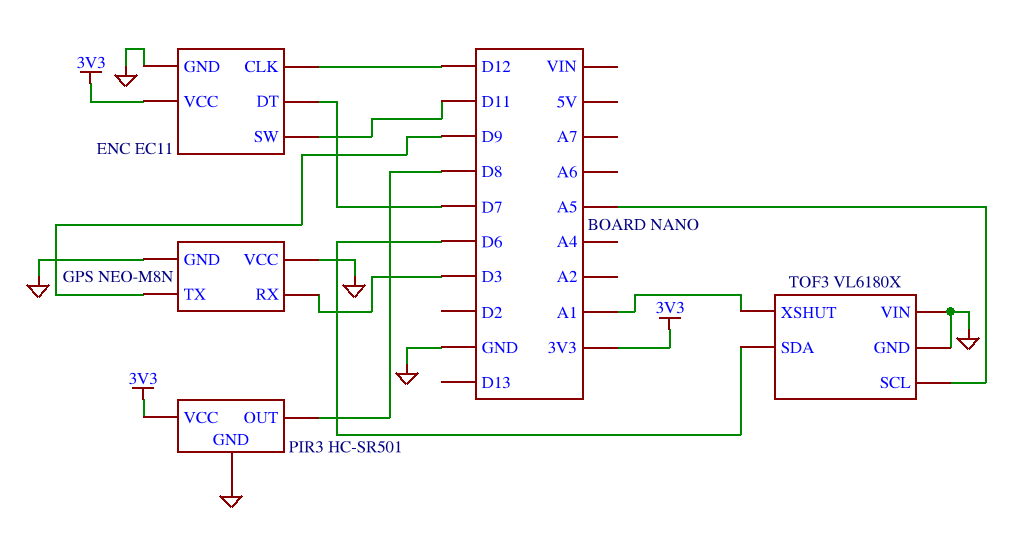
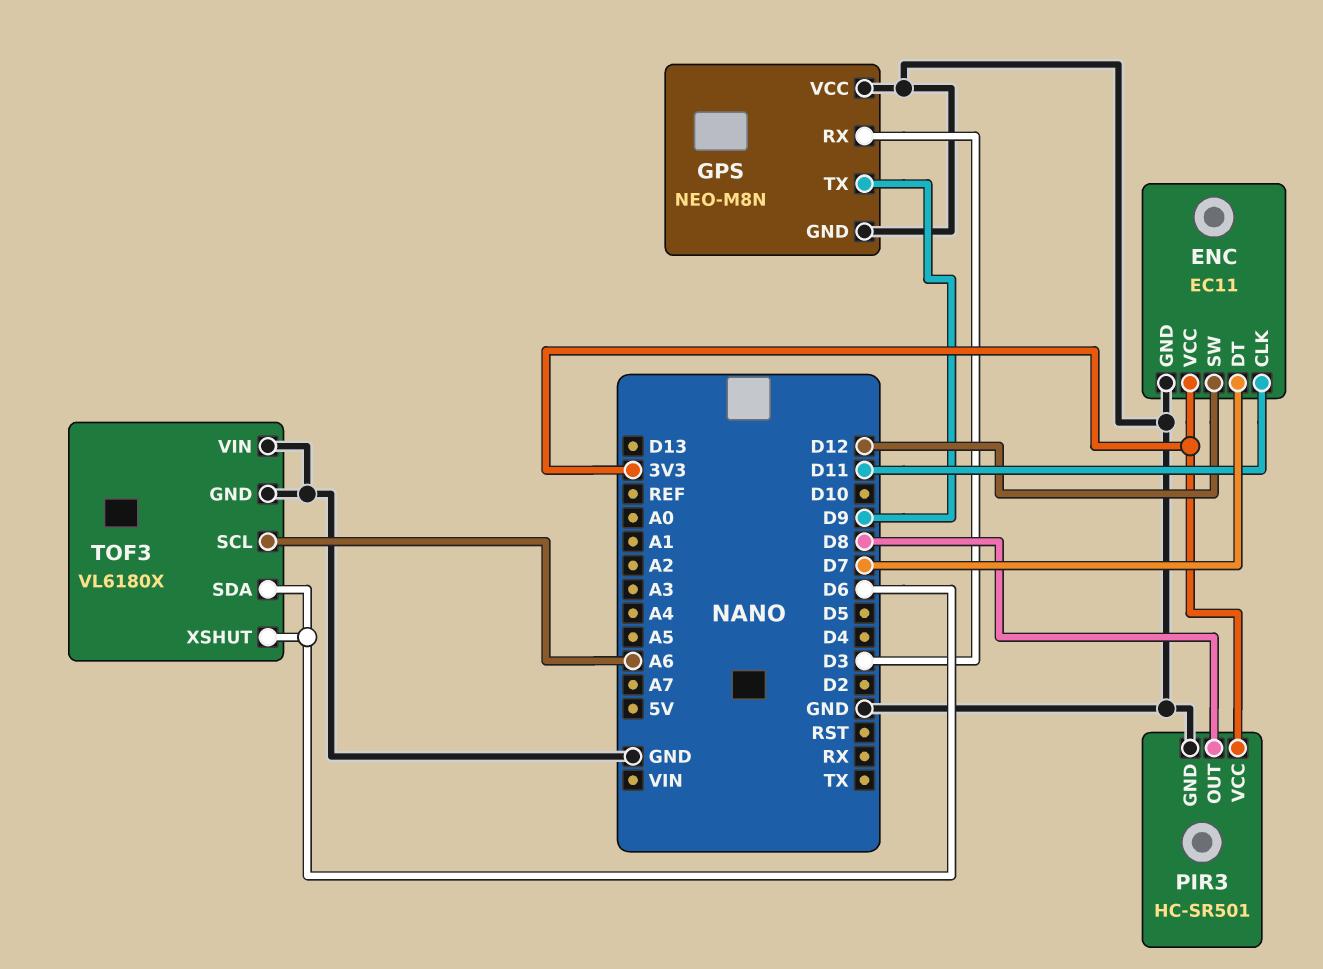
ENC pin CLK: D12 -> D11
ENC pin SW: D11 -> D12
TOF3 pin SCL: A5 -> A6
TOF3 pin XSHUT: A1 -> D6

